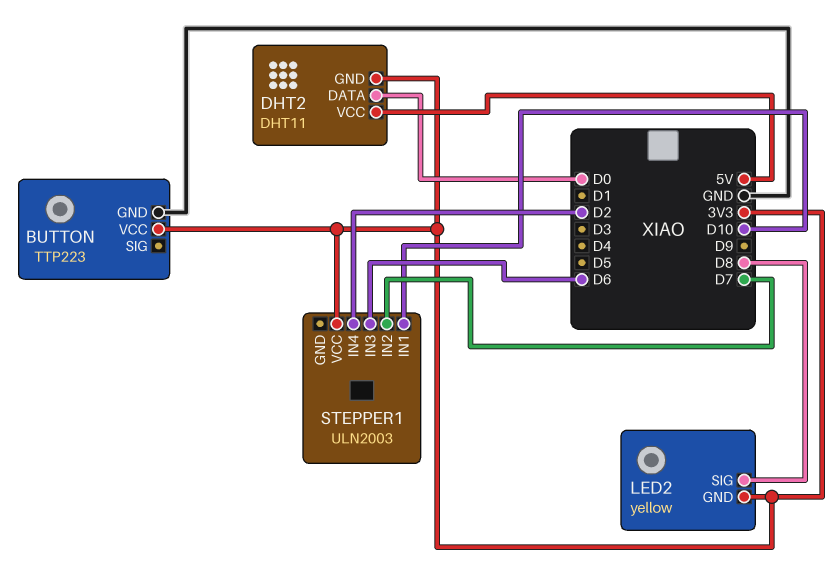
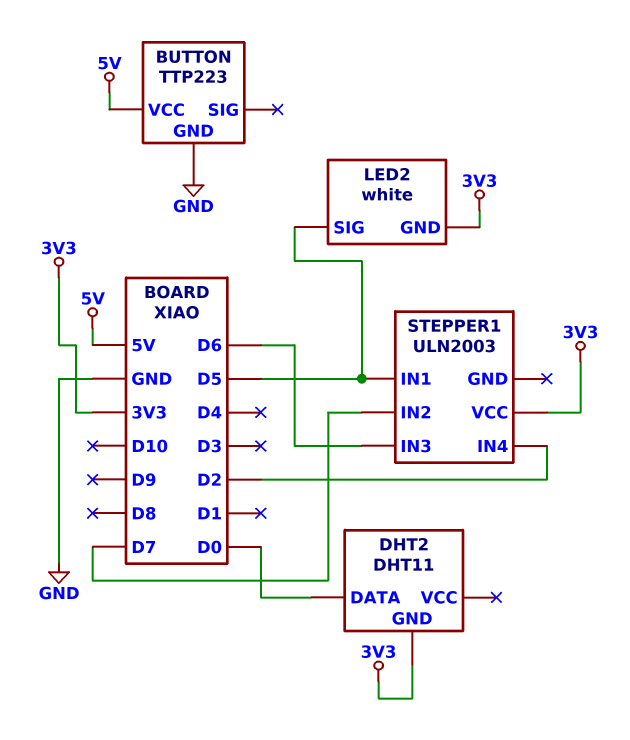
BUTTON pin VCC: 3V3 -> 5V
DHT2 pin VCC: 5V -> none
LED2: yellow -> white
LED2 pin SIG: D8 -> D5
STEPPER1 pin IN1: D10 -> D5

